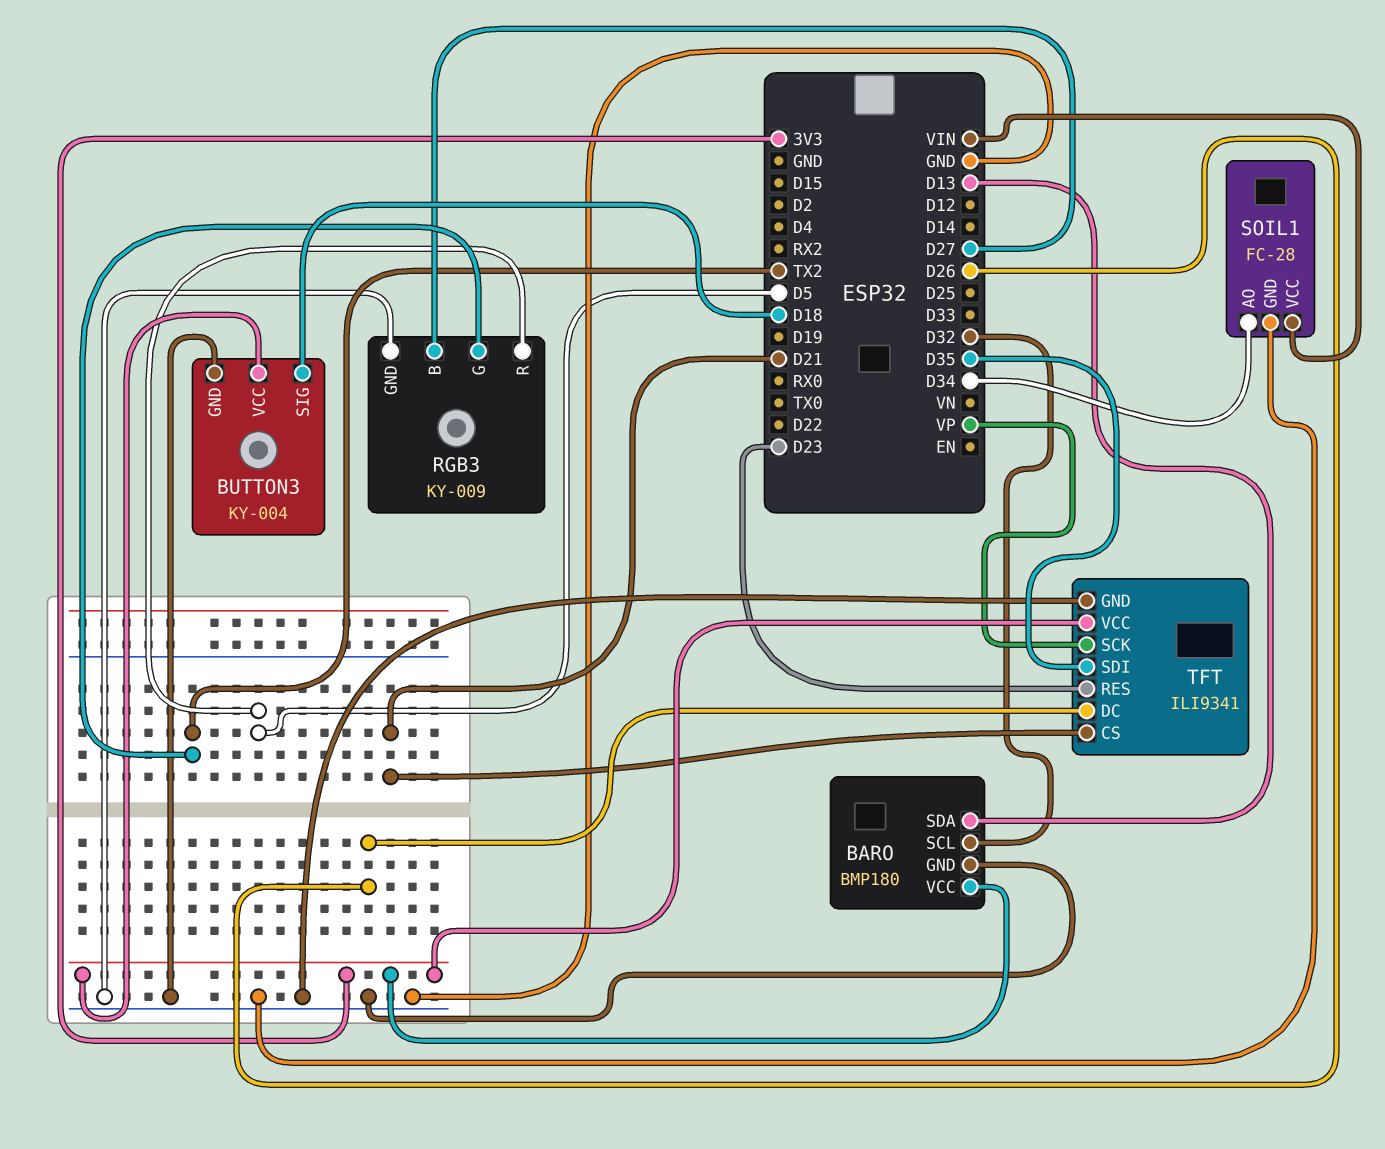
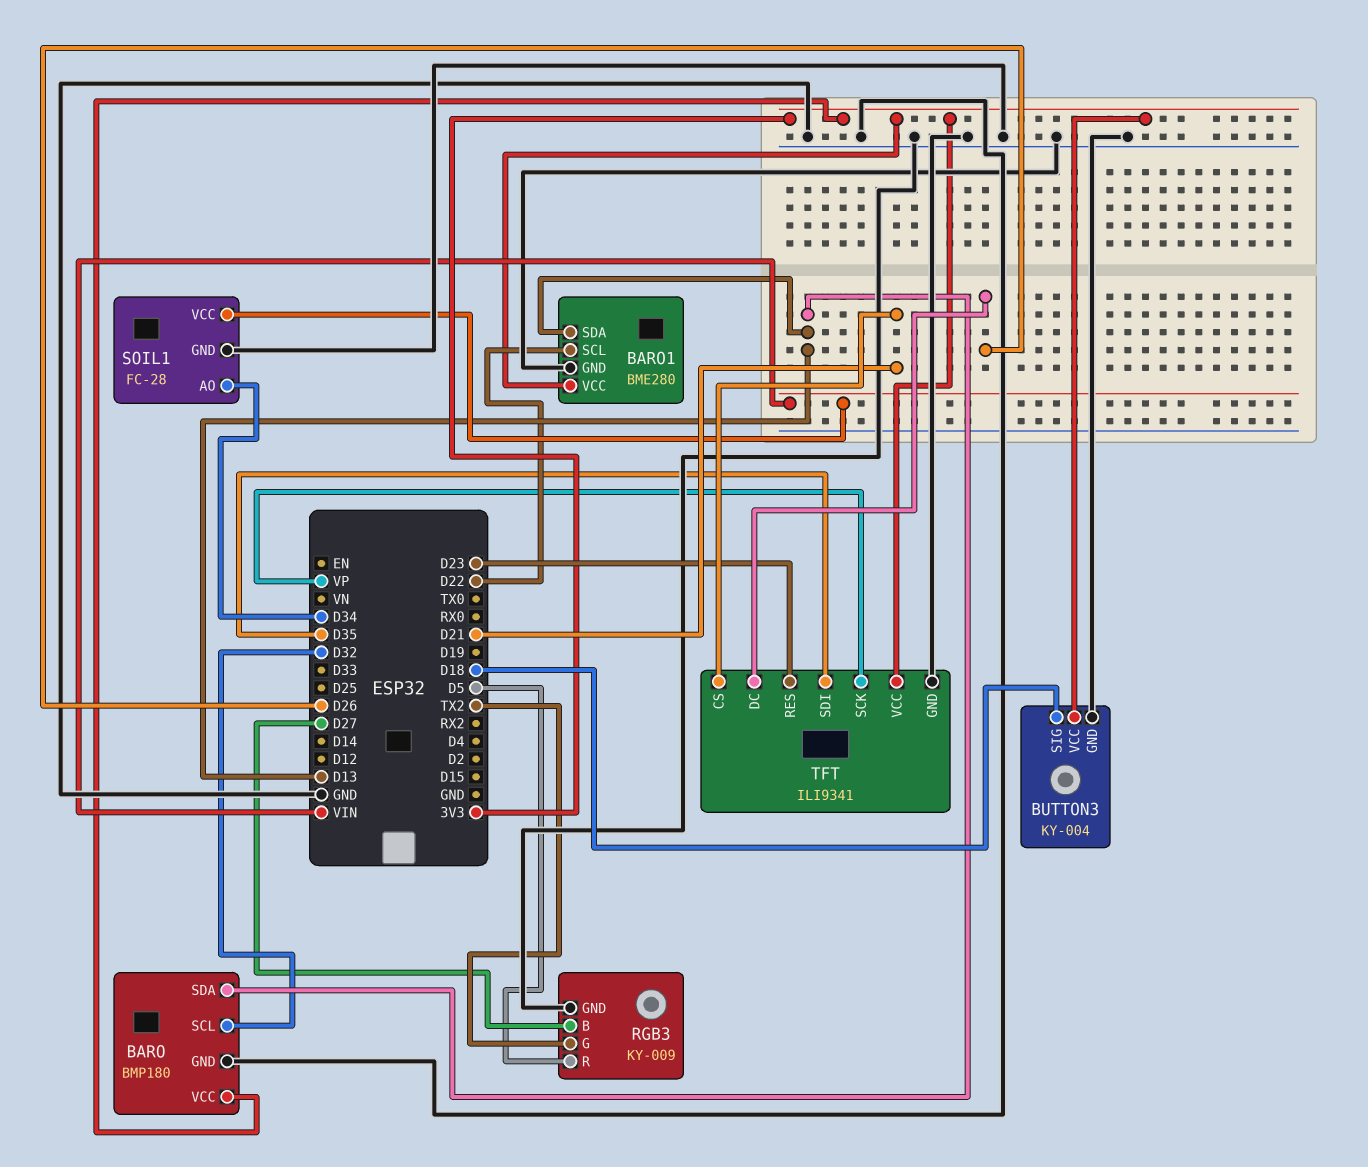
BARO1: none -> BME280
BARO1 pin GND: none -> GND
BARO1 pin SCL: none -> D22
BARO1 pin SDA: none -> D13
BARO1 pin VCC: none -> 3V3

